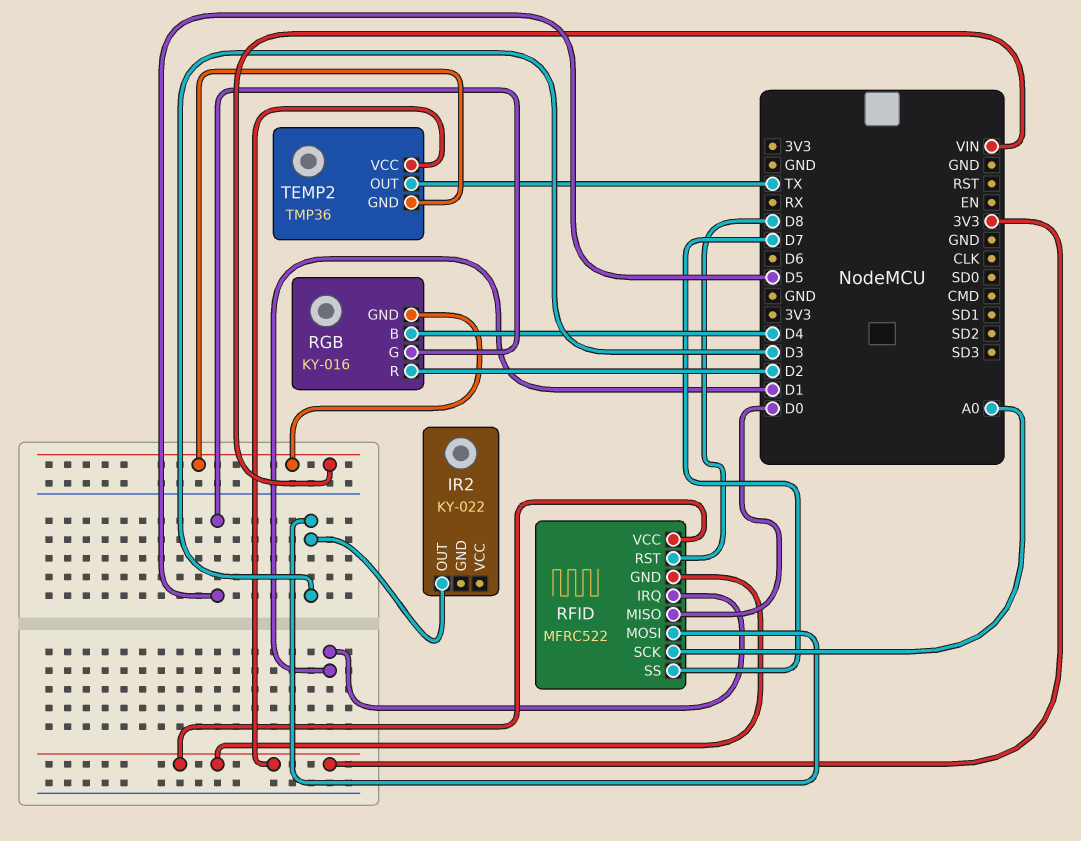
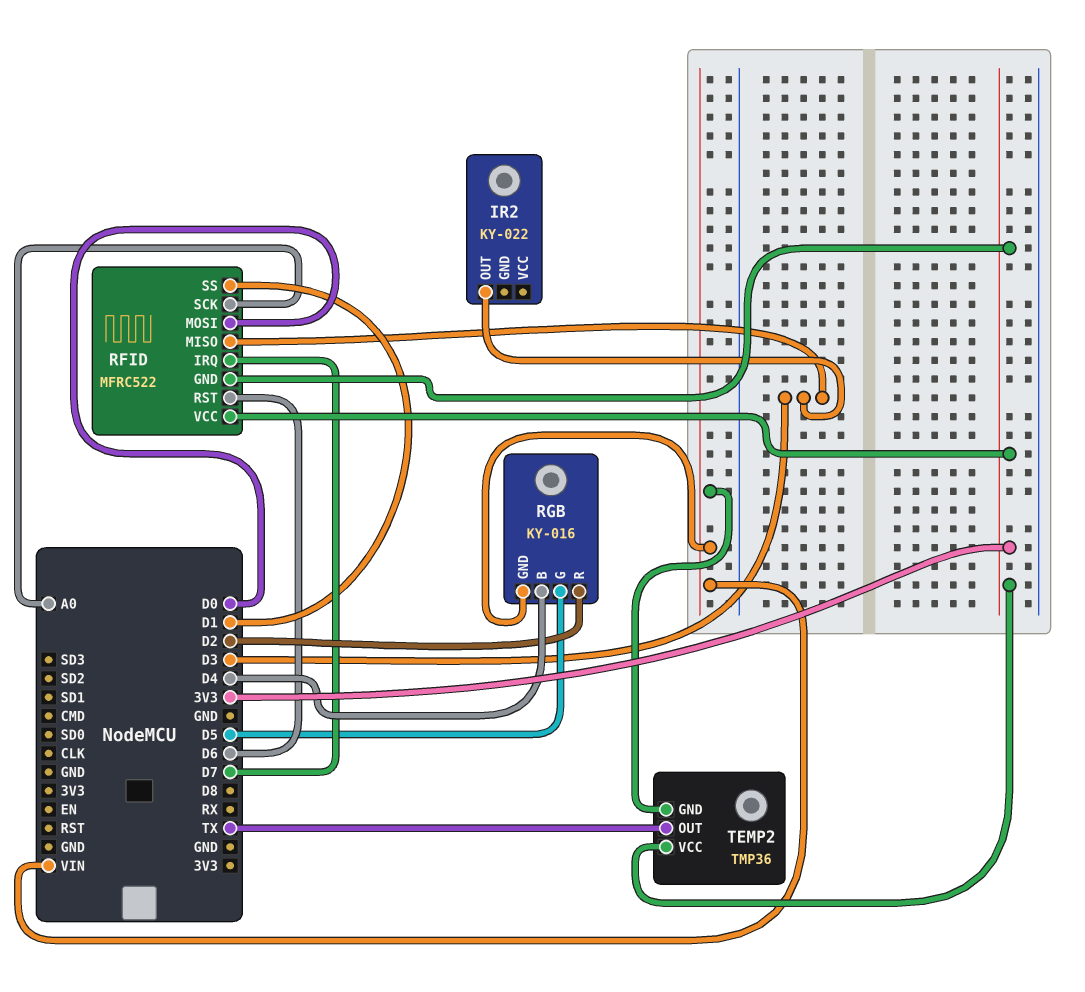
RFID pin IRQ: D1 -> D7
RFID pin MISO: D0 -> D3
RFID pin MOSI: D3 -> D0
RFID pin RST: D8 -> D6
RFID pin SS: D7 -> D1

